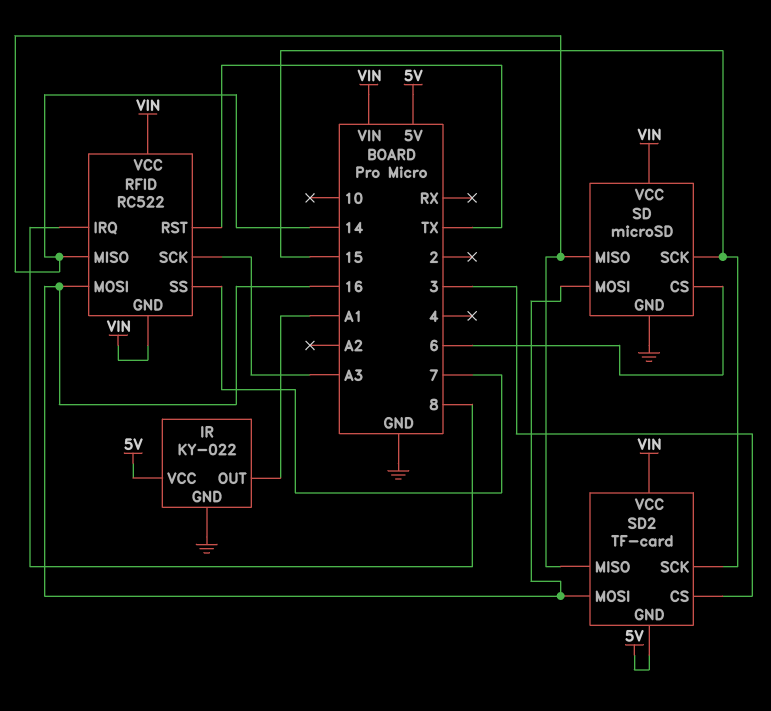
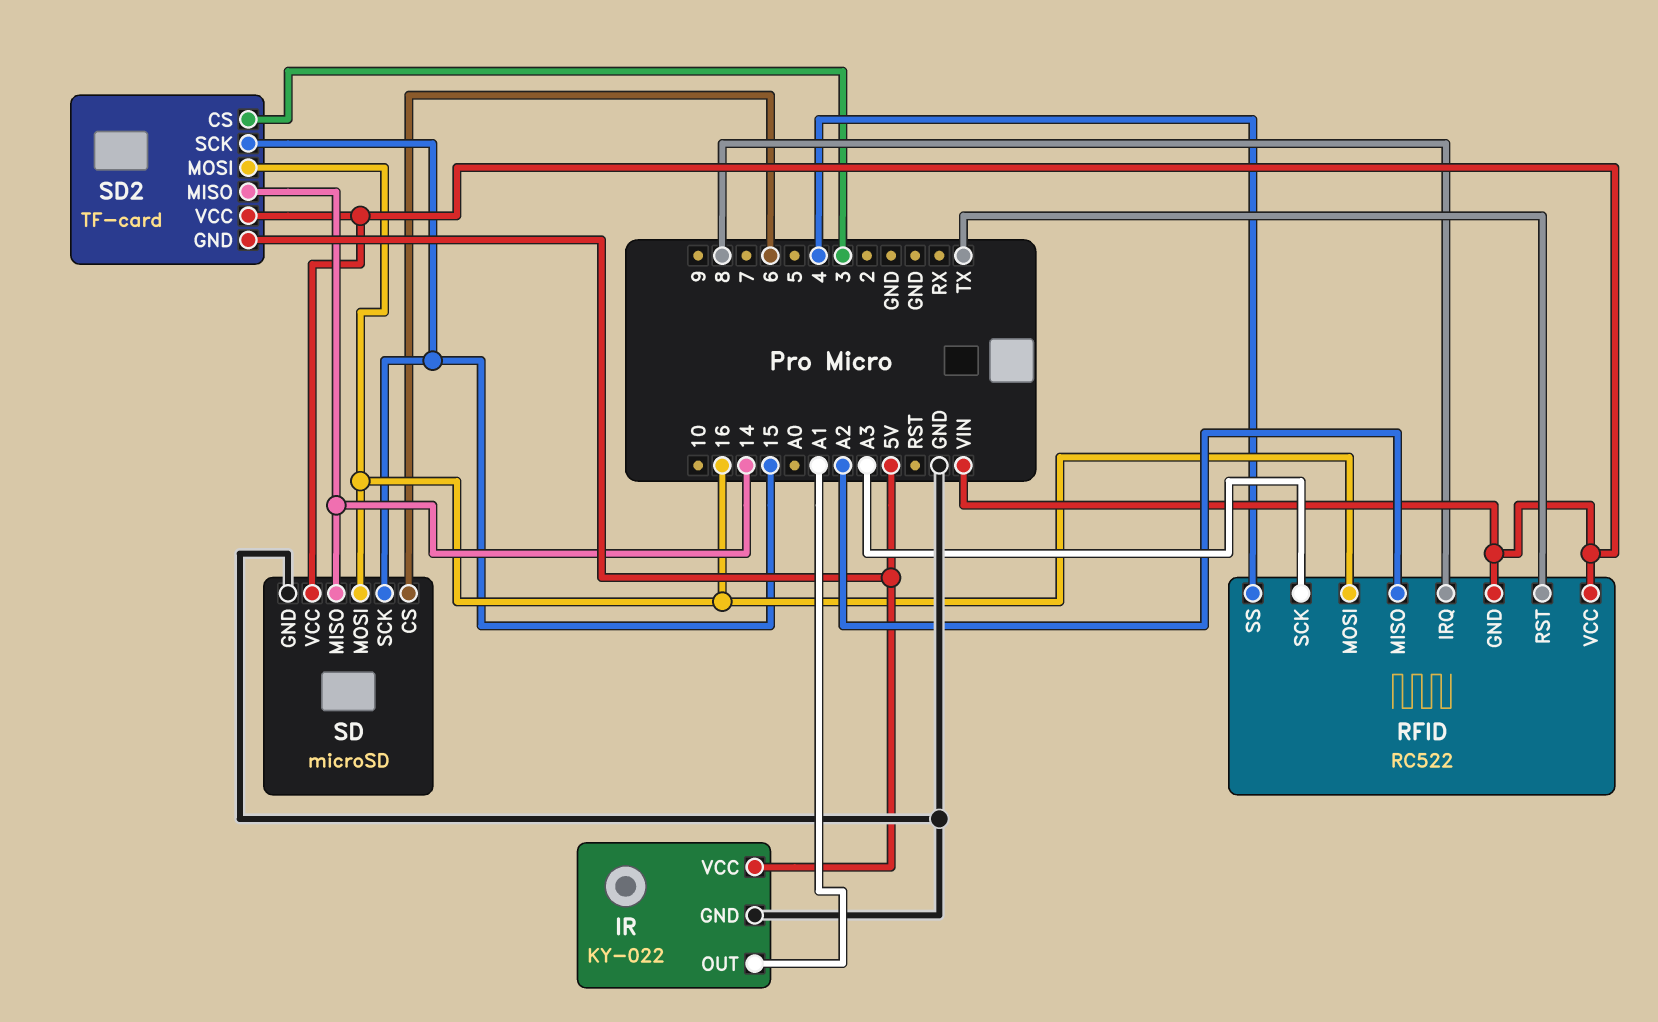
RFID pin MISO: 14 -> A2
RFID pin SS: 7 -> 4

